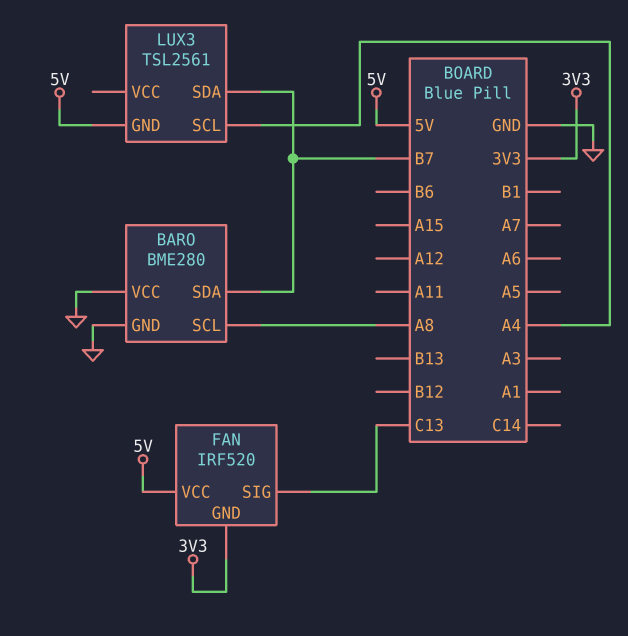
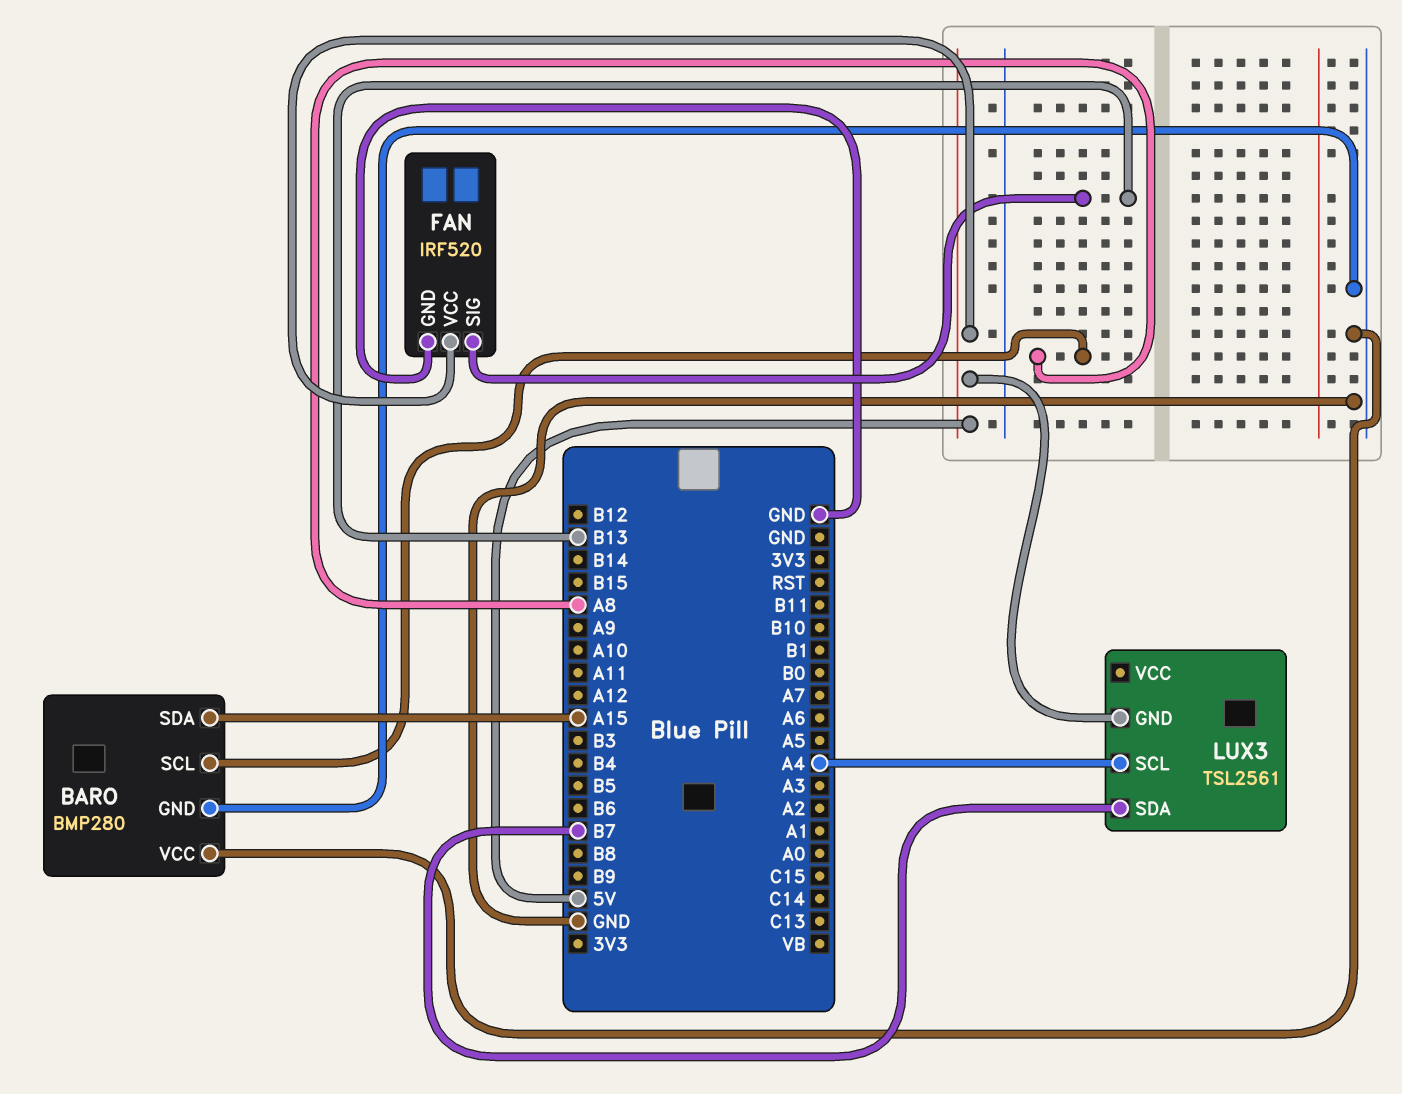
BARO: BME280 -> BMP280
BARO pin SDA: B7 -> A15
FAN pin GND: 3V3 -> GND
FAN pin SIG: C13 -> B13

